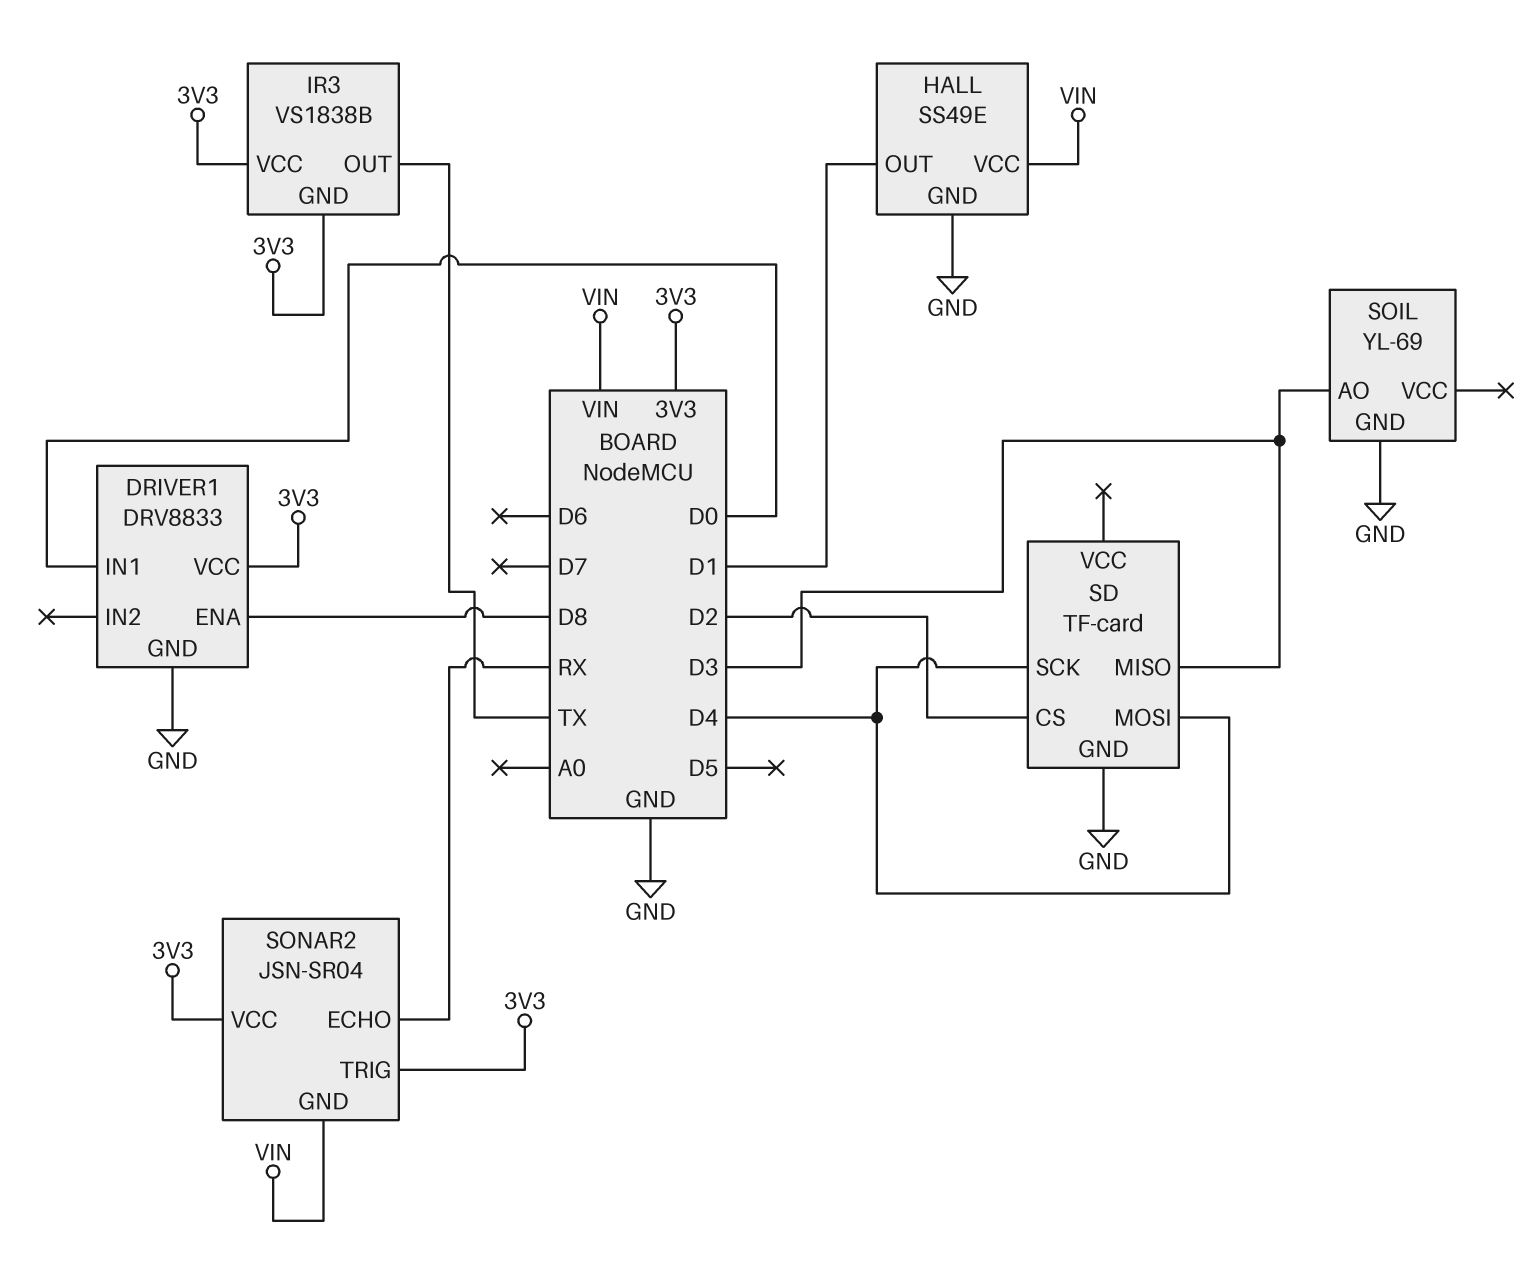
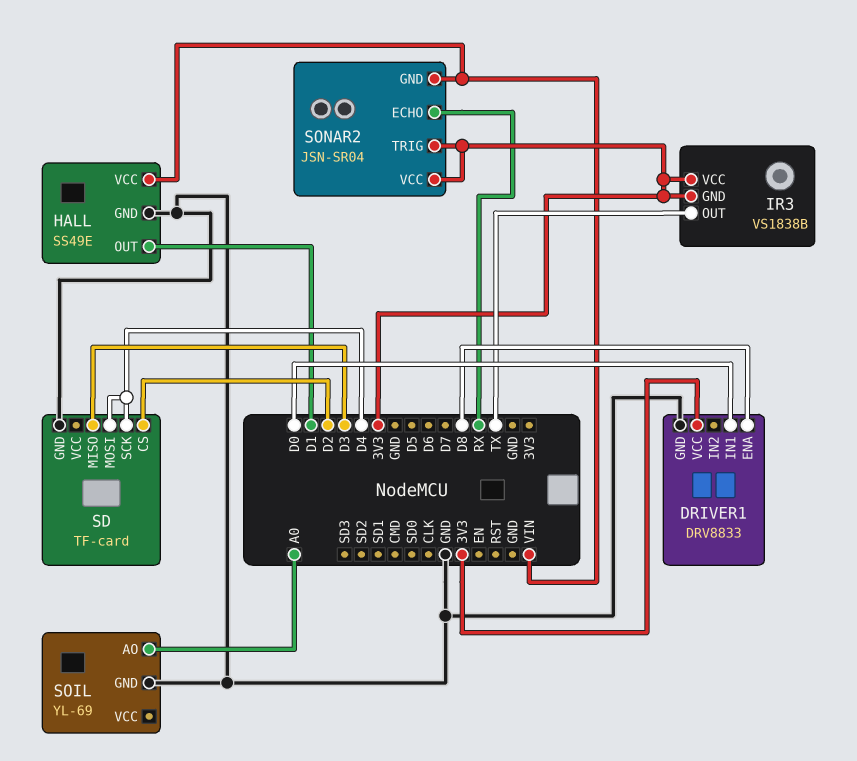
SOIL pin AO: D3 -> A0

